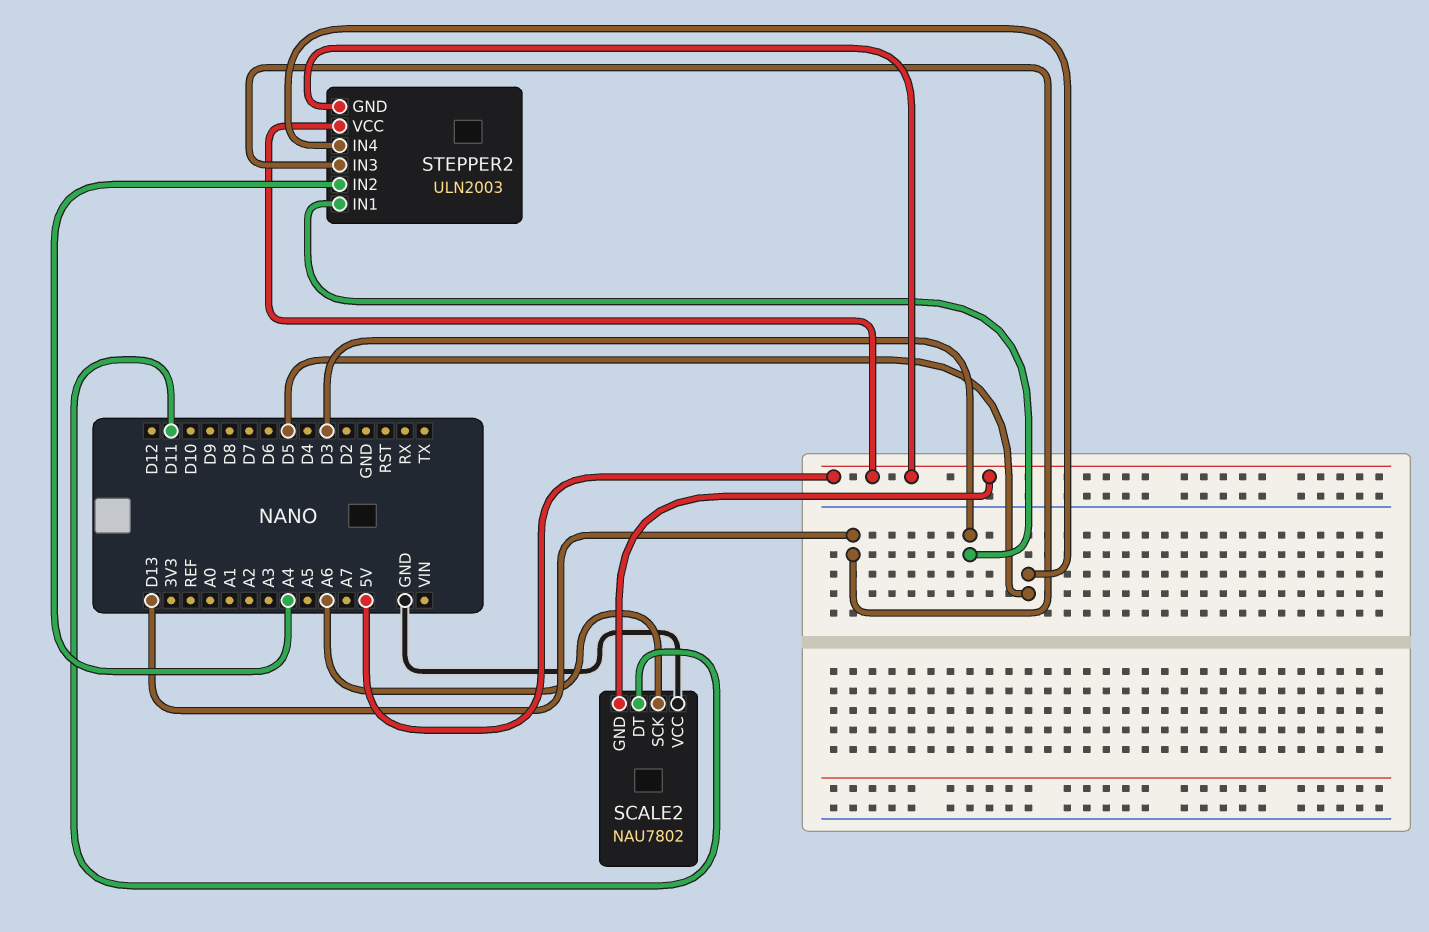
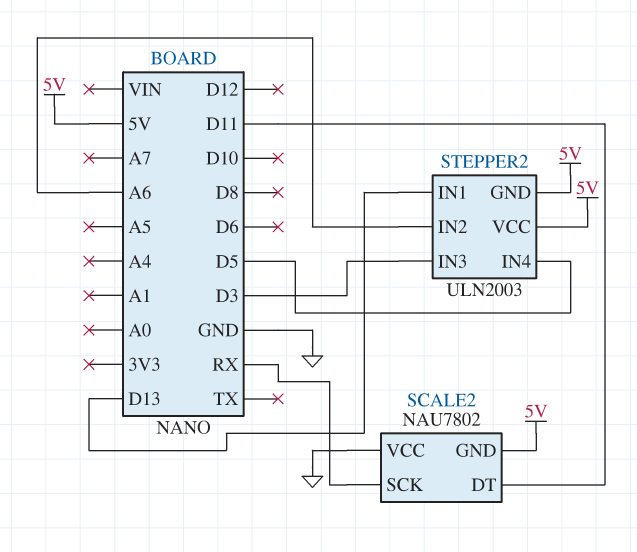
SCALE2 pin SCK: A6 -> RX
STEPPER2 pin IN1: D3 -> D13
STEPPER2 pin IN2: A4 -> A6
STEPPER2 pin IN3: D13 -> D3

